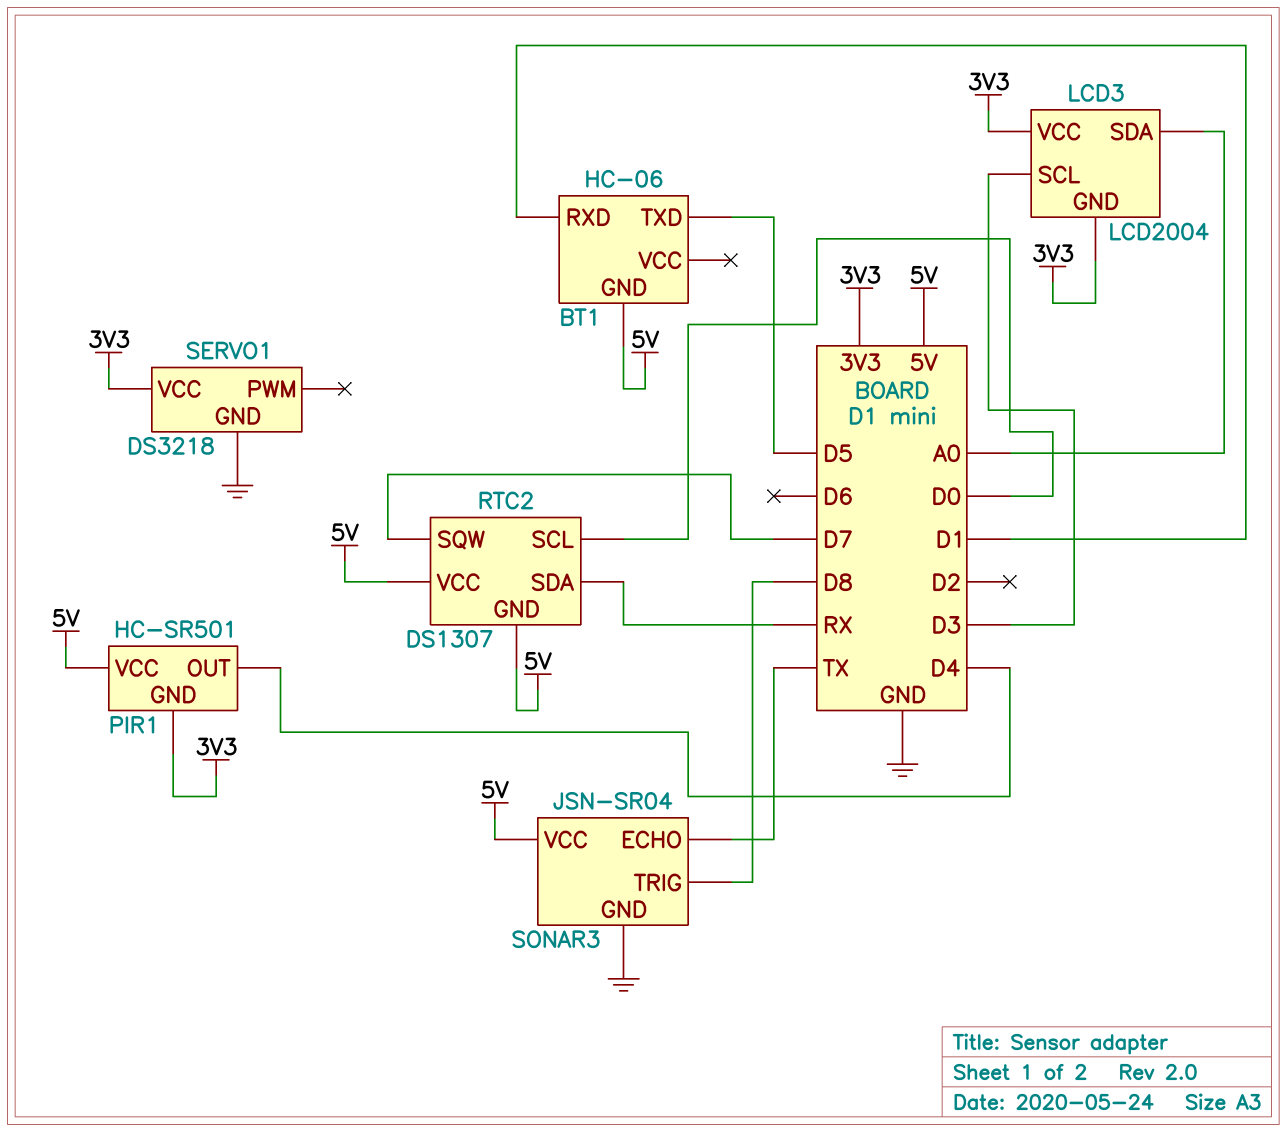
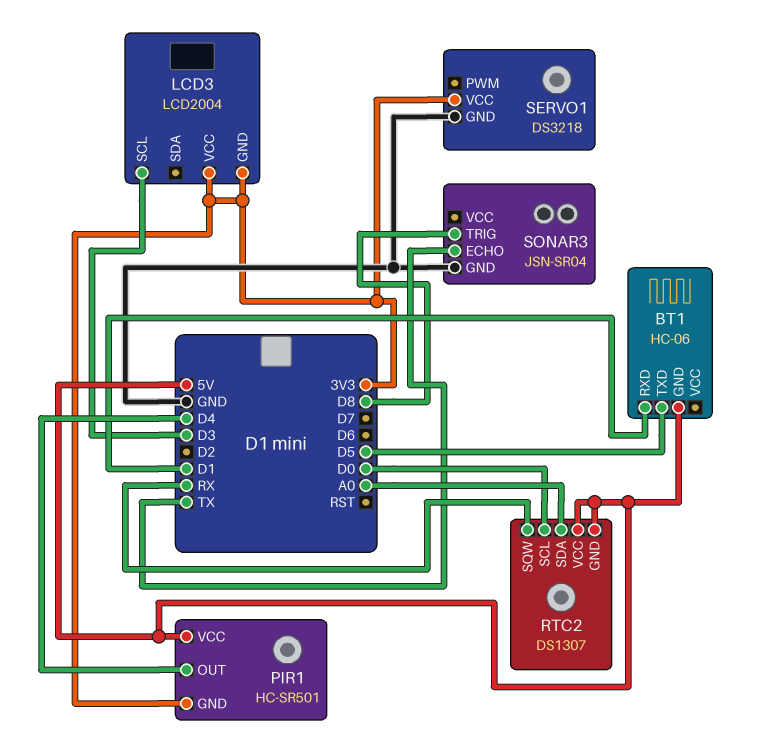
LCD3 pin SDA: A0 -> none
RTC2 pin SDA: RX -> A0
RTC2 pin SQW: D7 -> RX
SONAR3 pin VCC: 5V -> none

